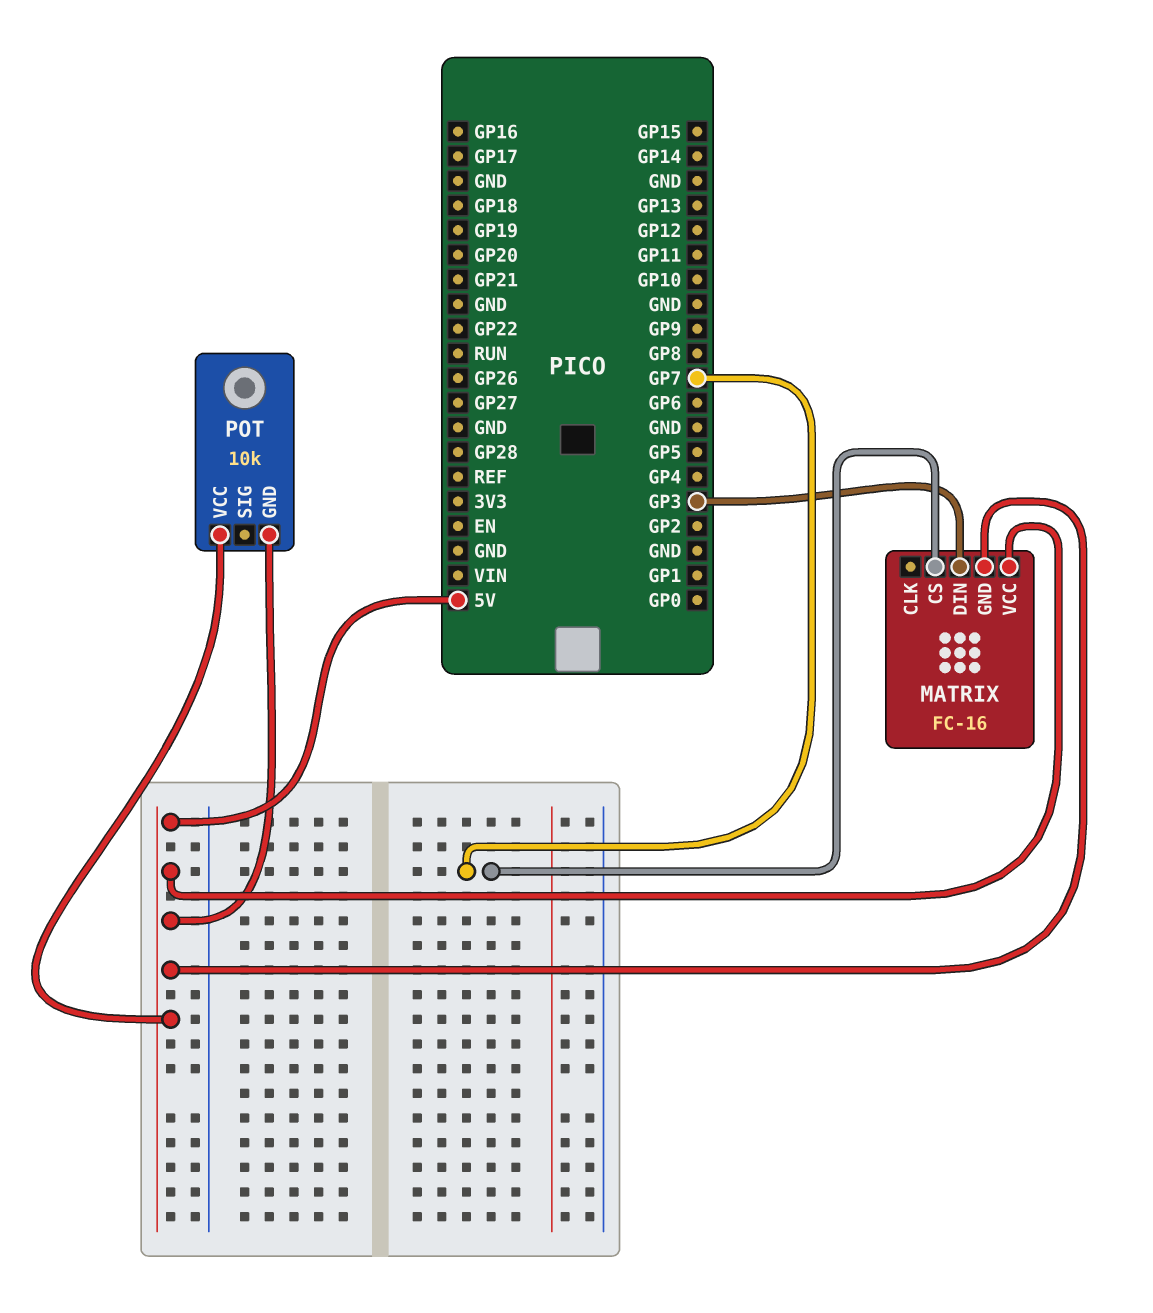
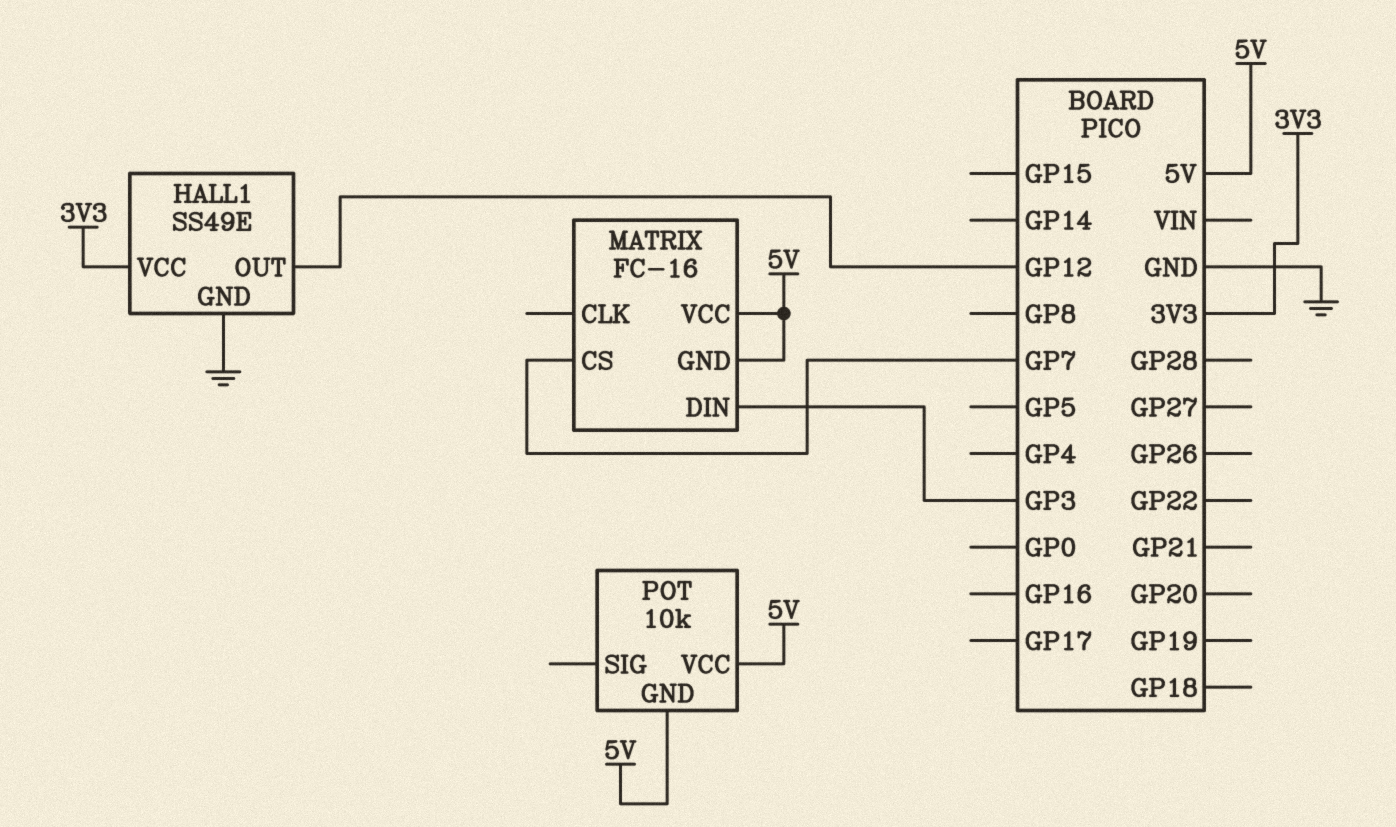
HALL1: none -> SS49E
HALL1 pin GND: none -> GND
HALL1 pin OUT: none -> GP12
HALL1 pin VCC: none -> 3V3

